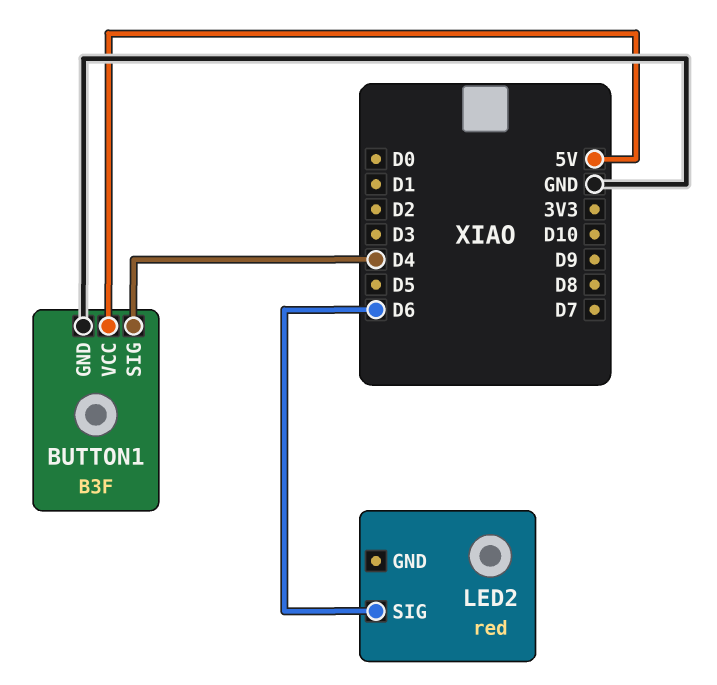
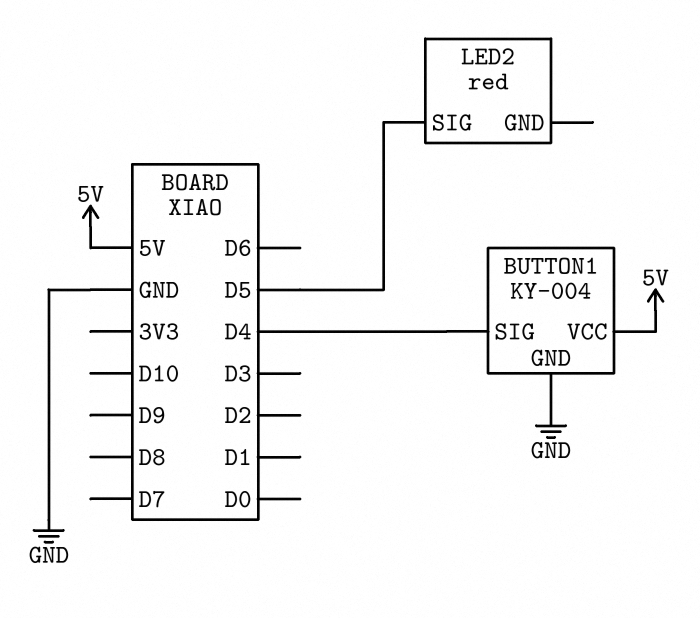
BUTTON1: B3F -> KY-004
LED2 pin SIG: D6 -> D5

